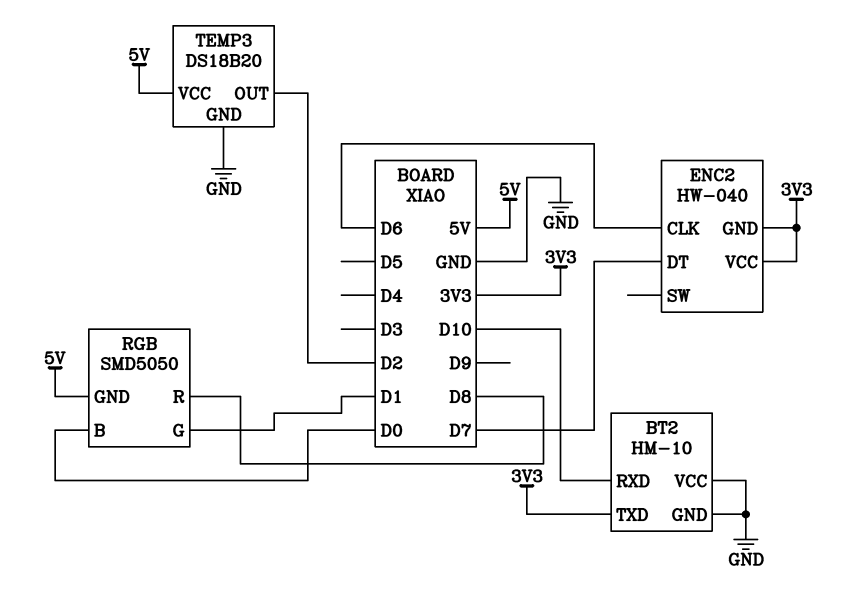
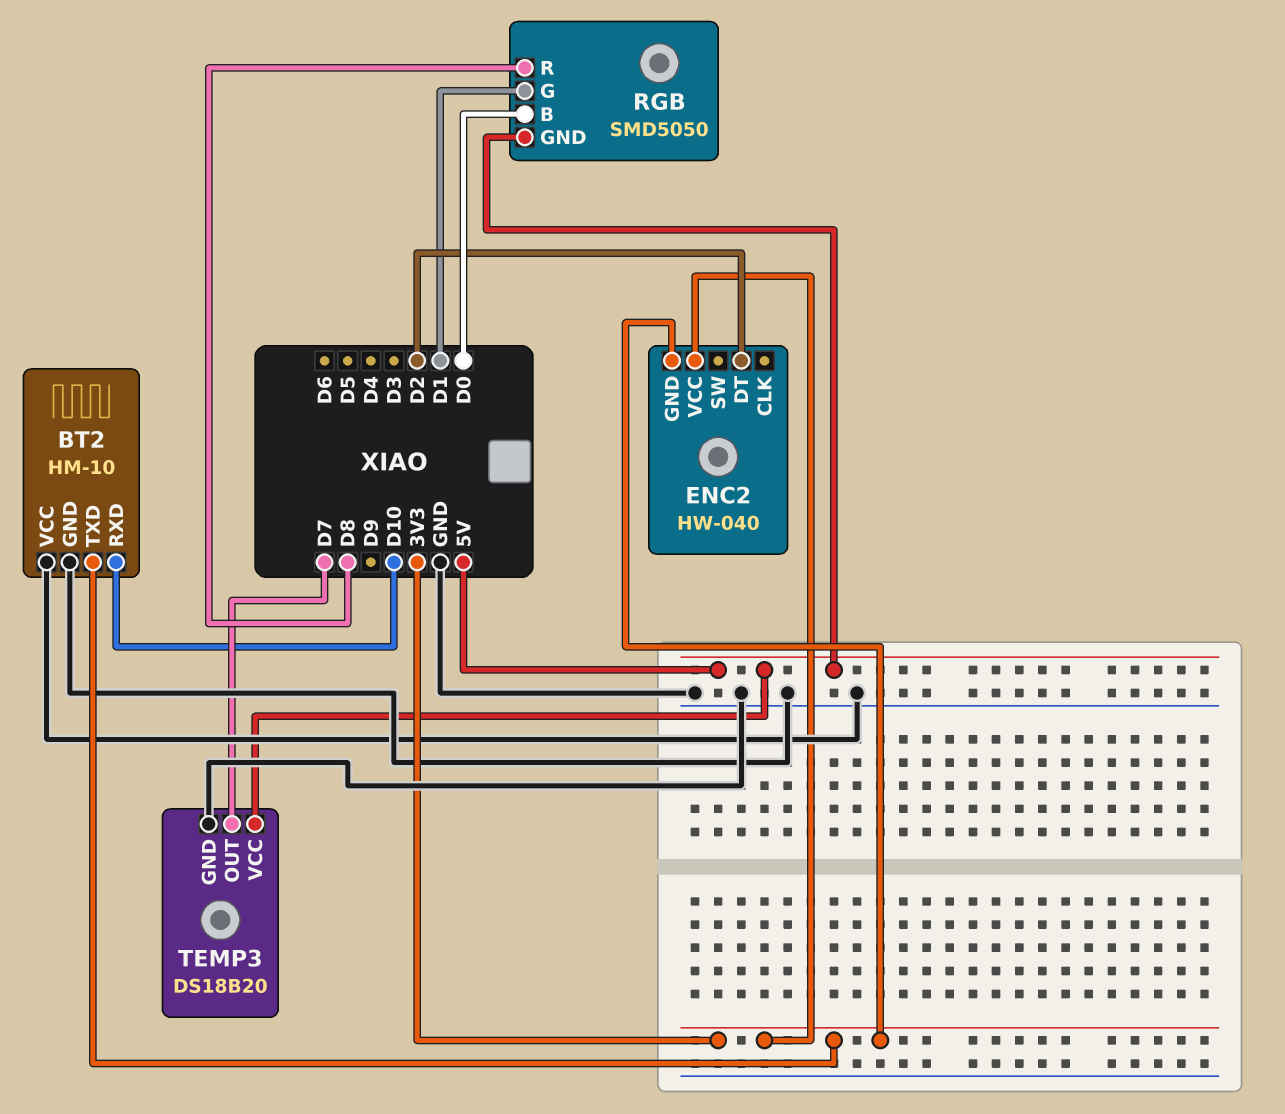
ENC2 pin CLK: D6 -> none
ENC2 pin DT: D7 -> D2
TEMP3 pin OUT: D2 -> D7

